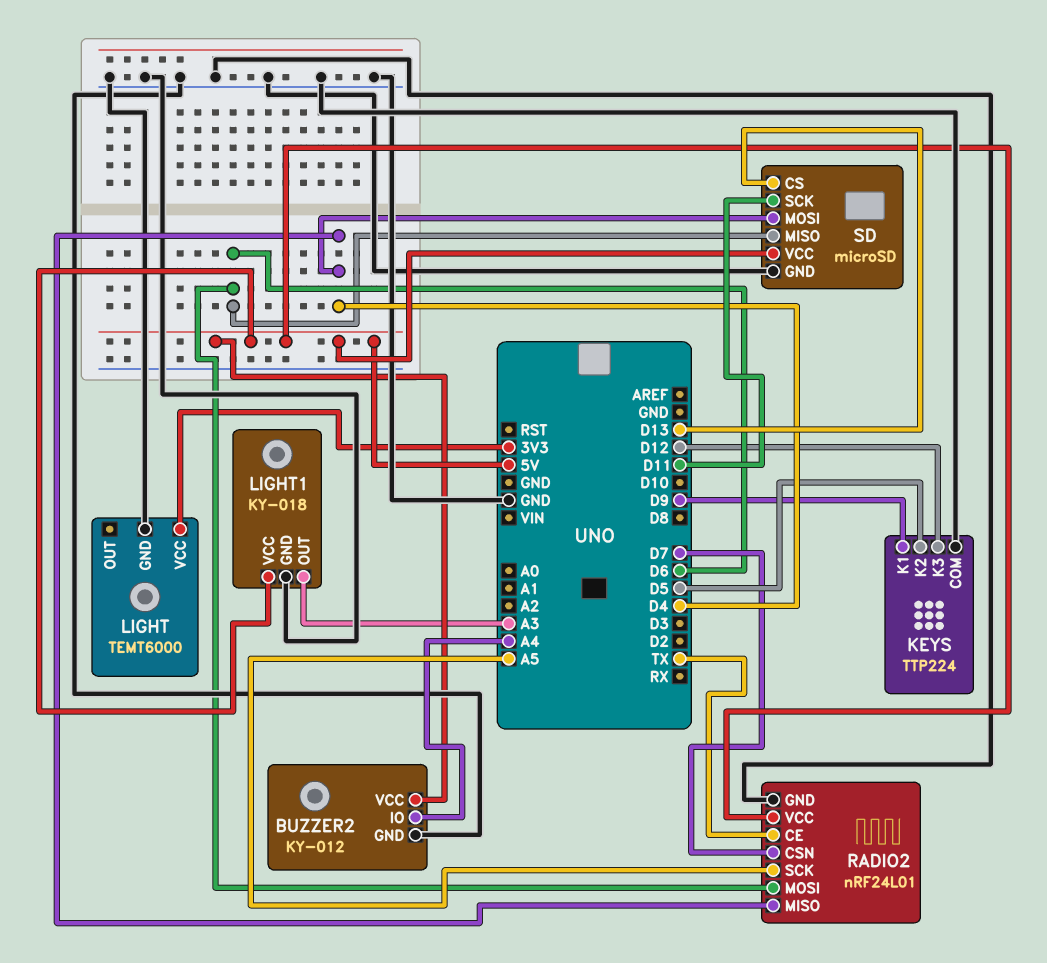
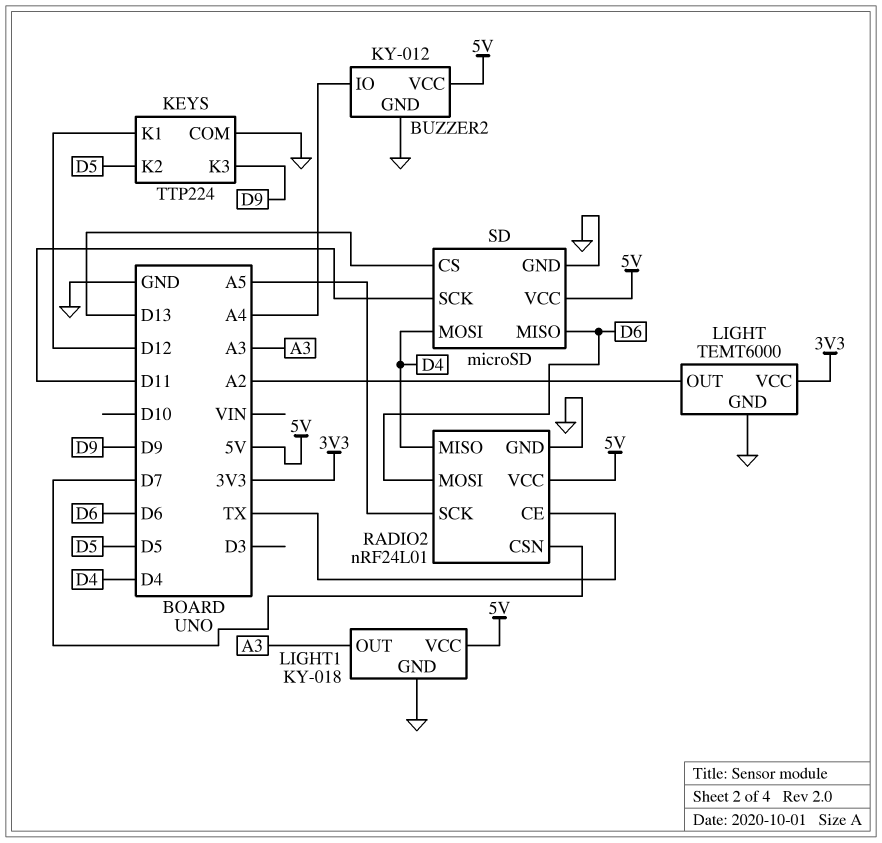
KEYS pin K1: D9 -> D12
KEYS pin K3: D12 -> D9
LIGHT pin OUT: none -> A2

